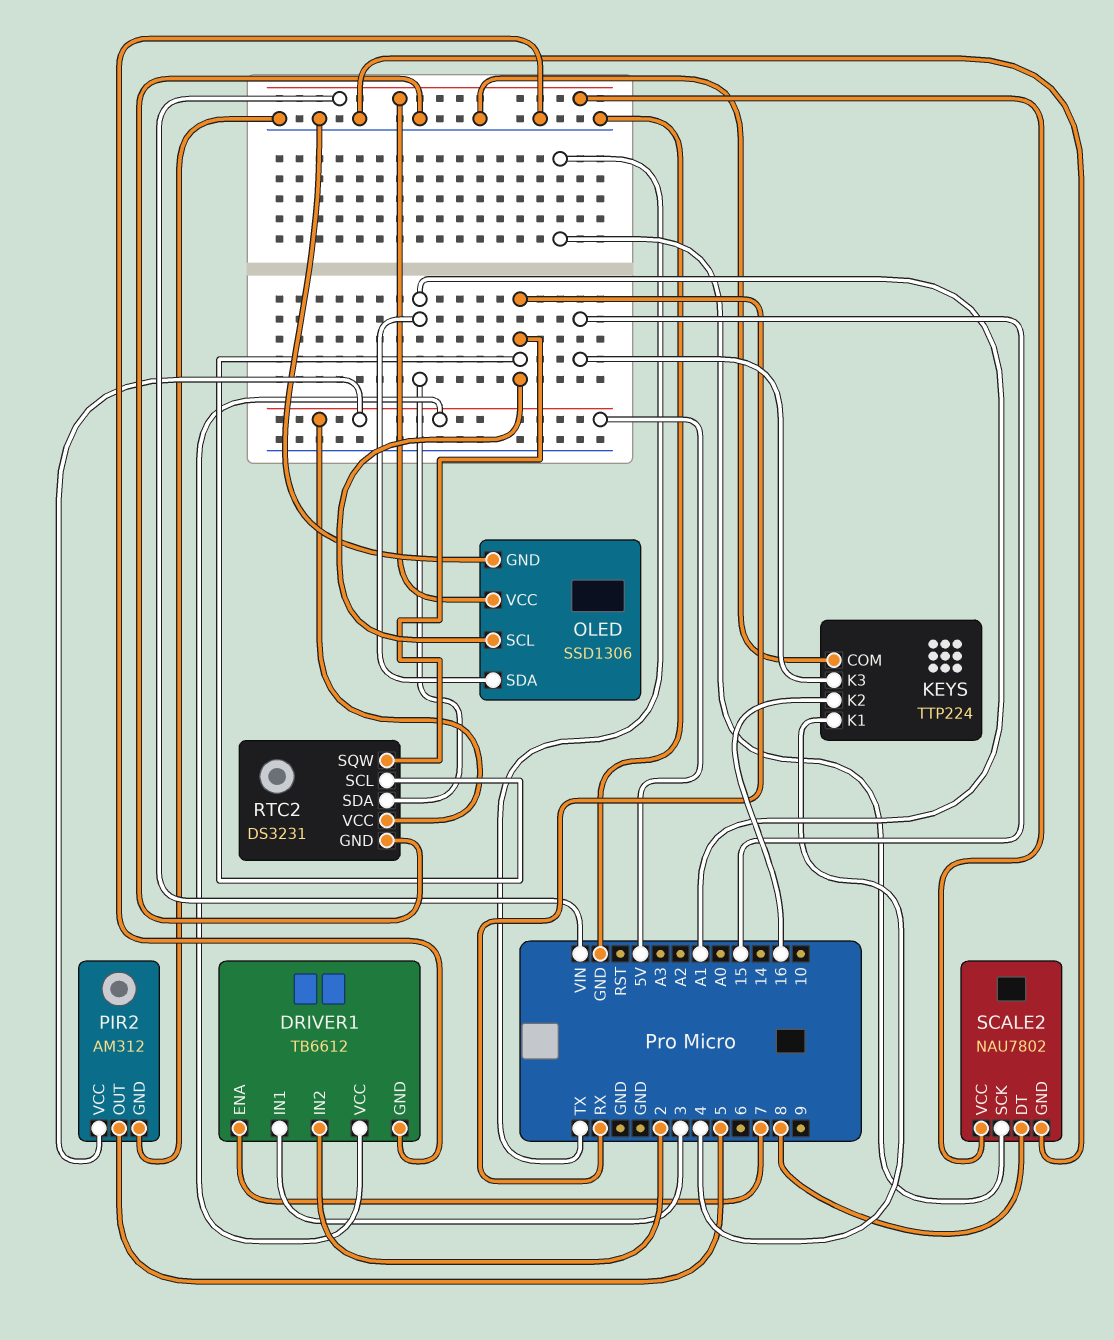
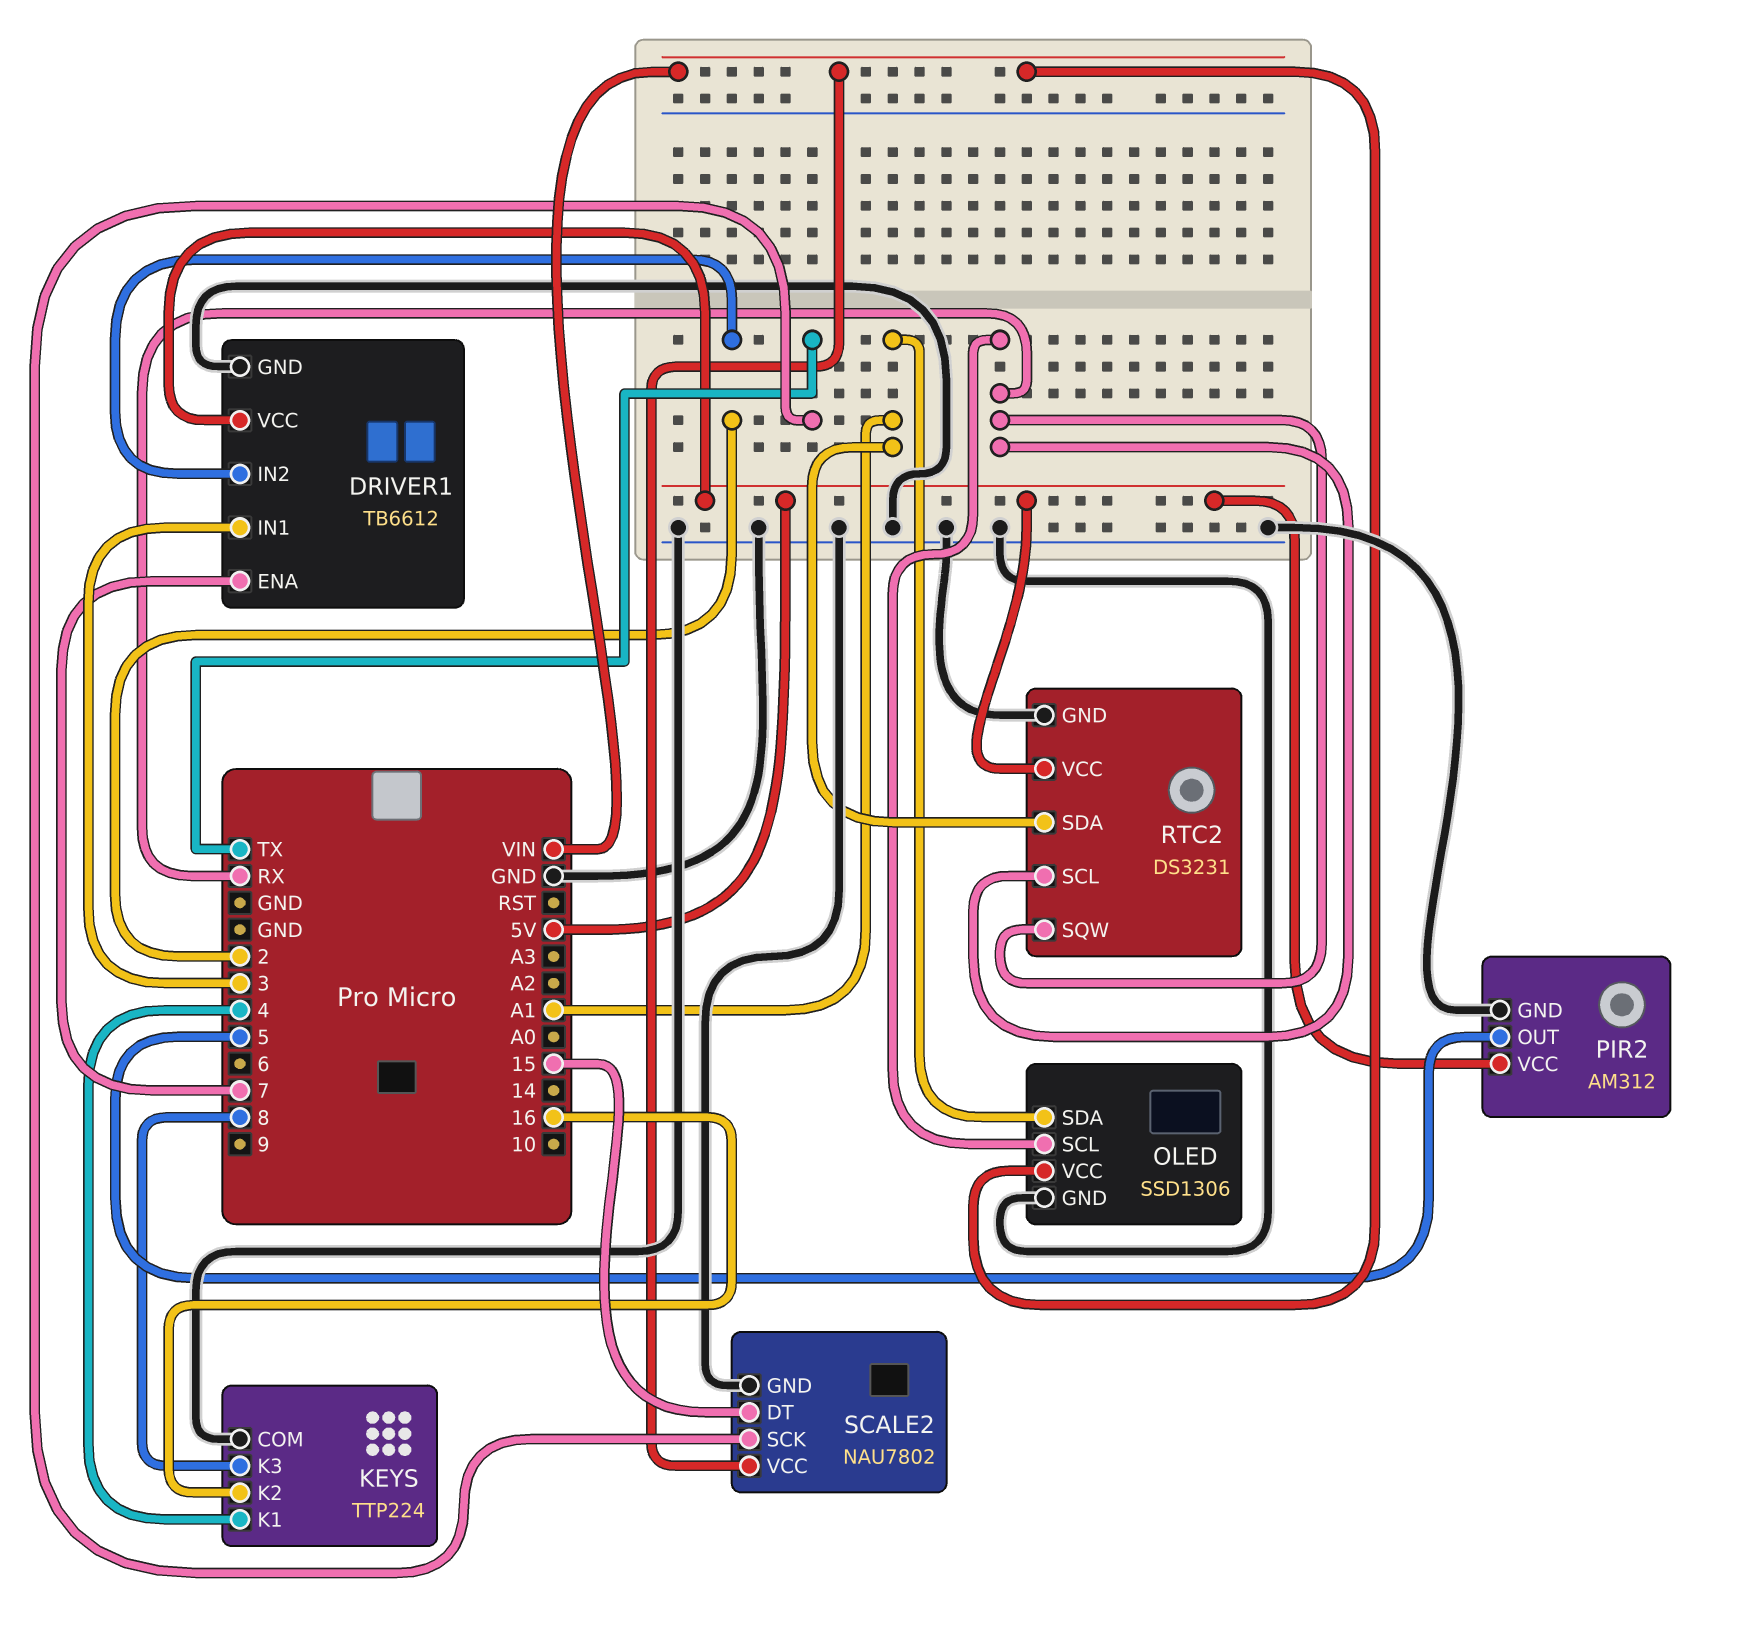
KEYS pin K3: 15 -> 8
SCALE2 pin DT: 8 -> 15

